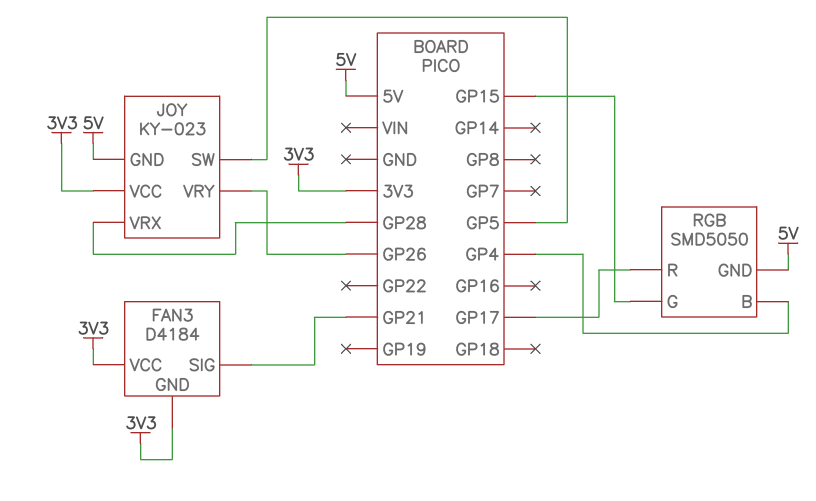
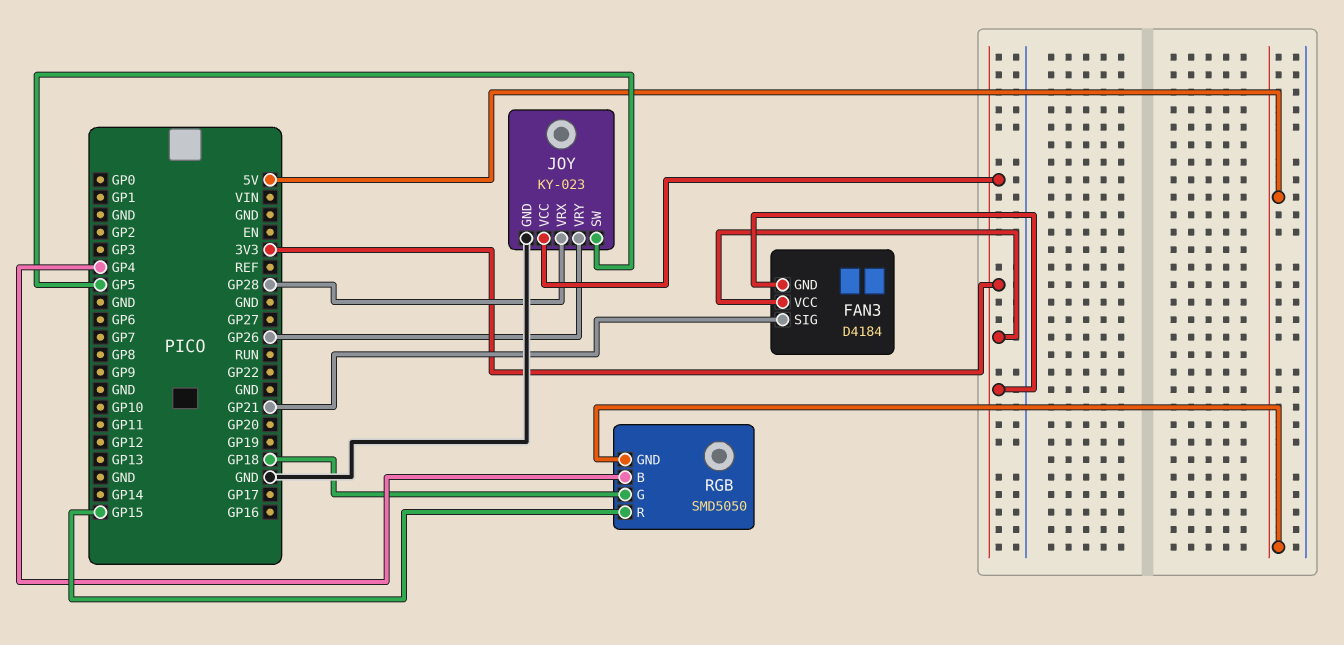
JOY pin GND: 5V -> GND
RGB pin G: GP15 -> GP18
RGB pin R: GP17 -> GP15

